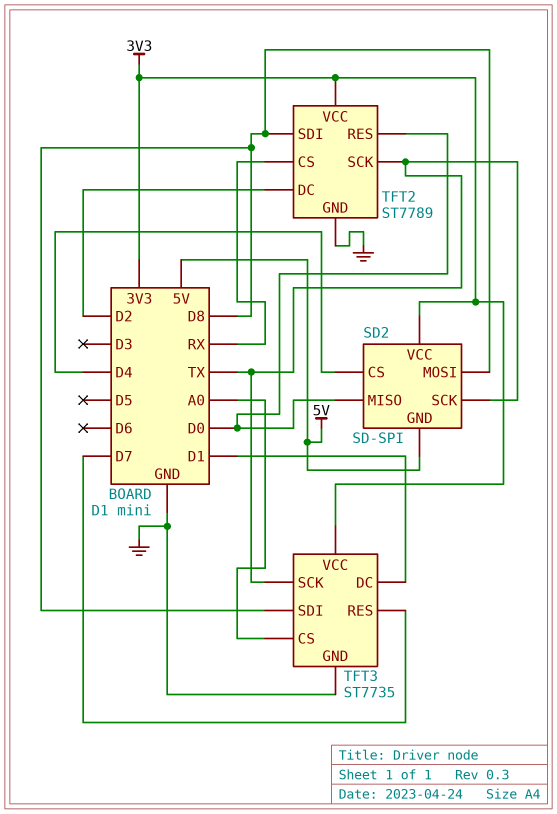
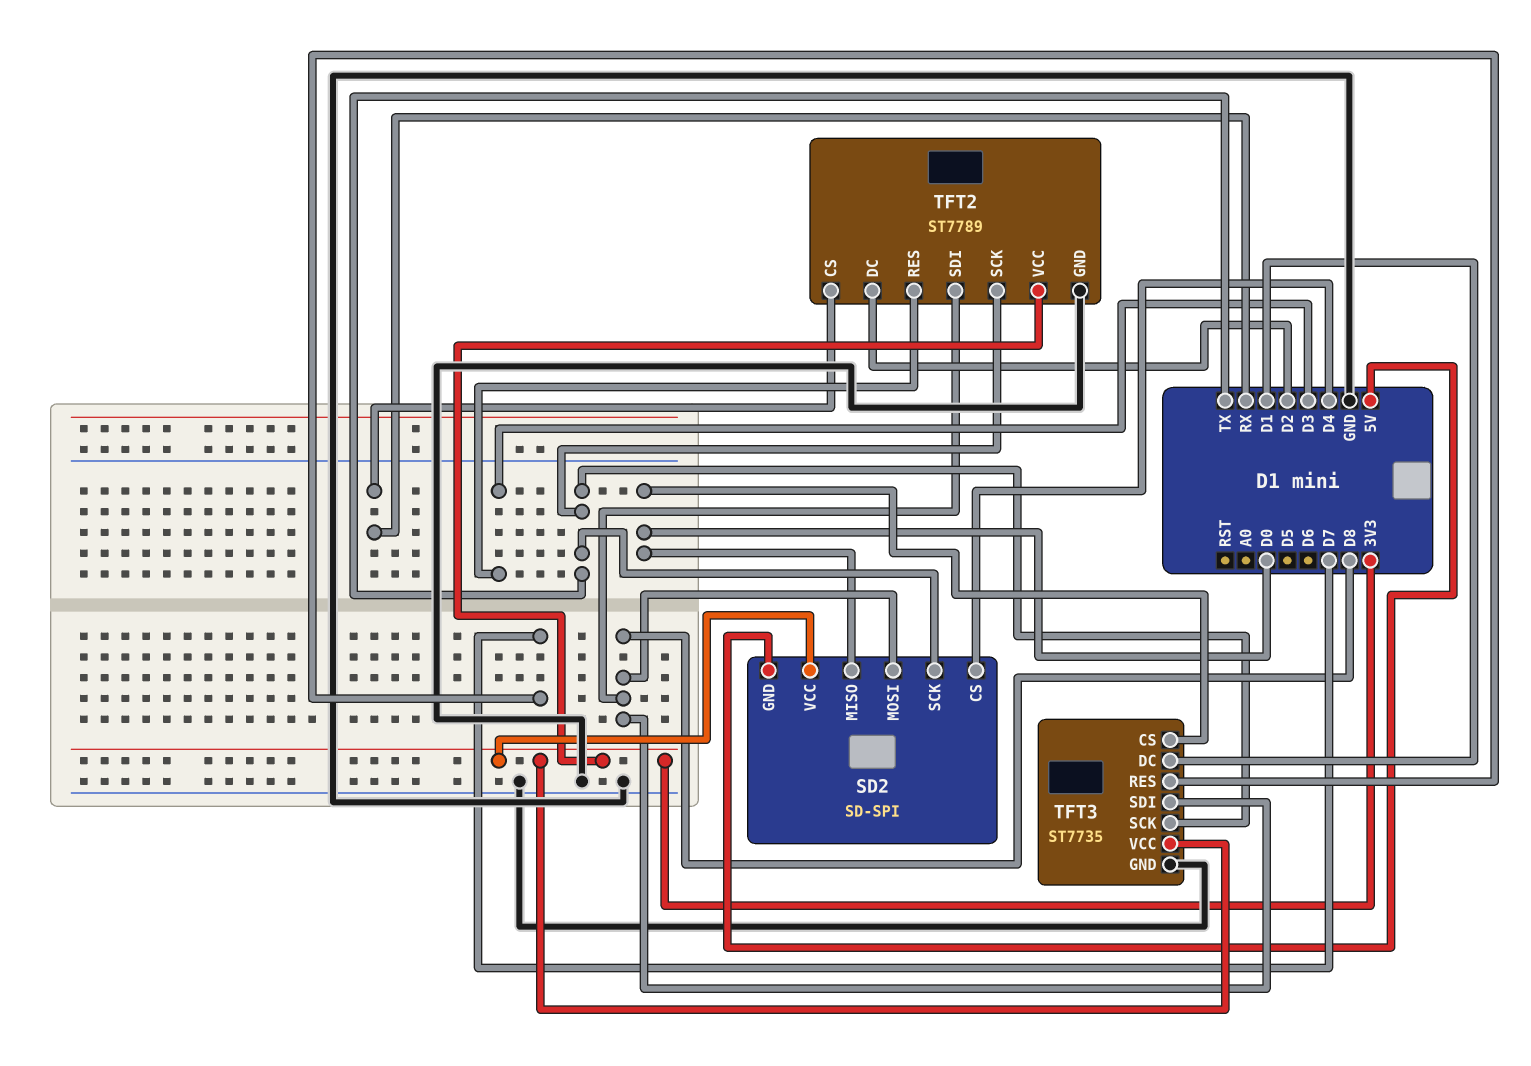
TFT2 pin RES: D0 -> D3
TFT3 pin CS: A0 -> D0

